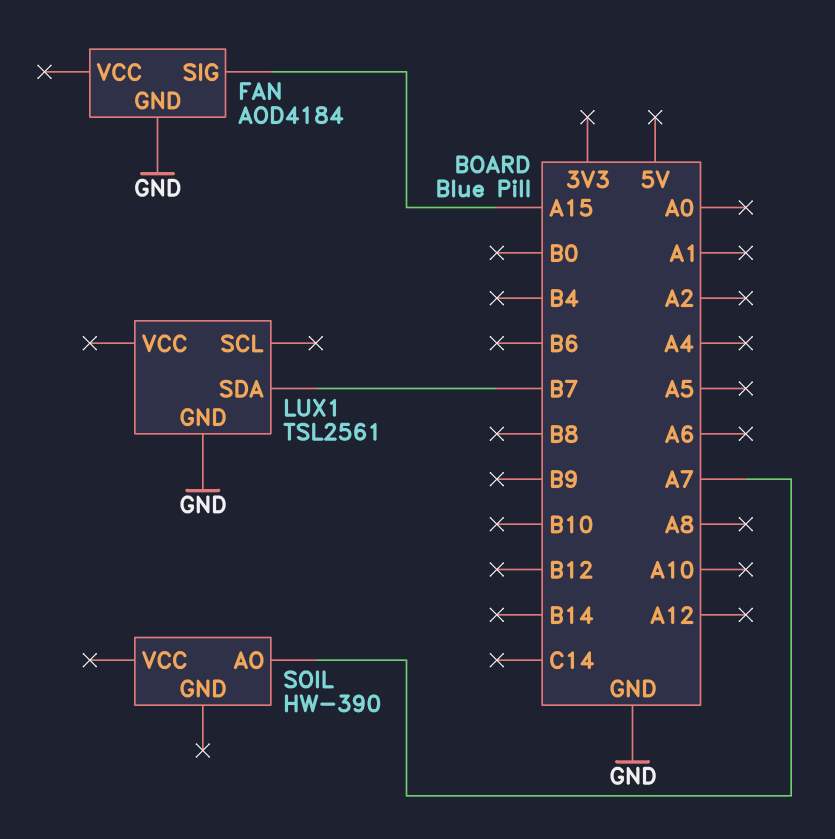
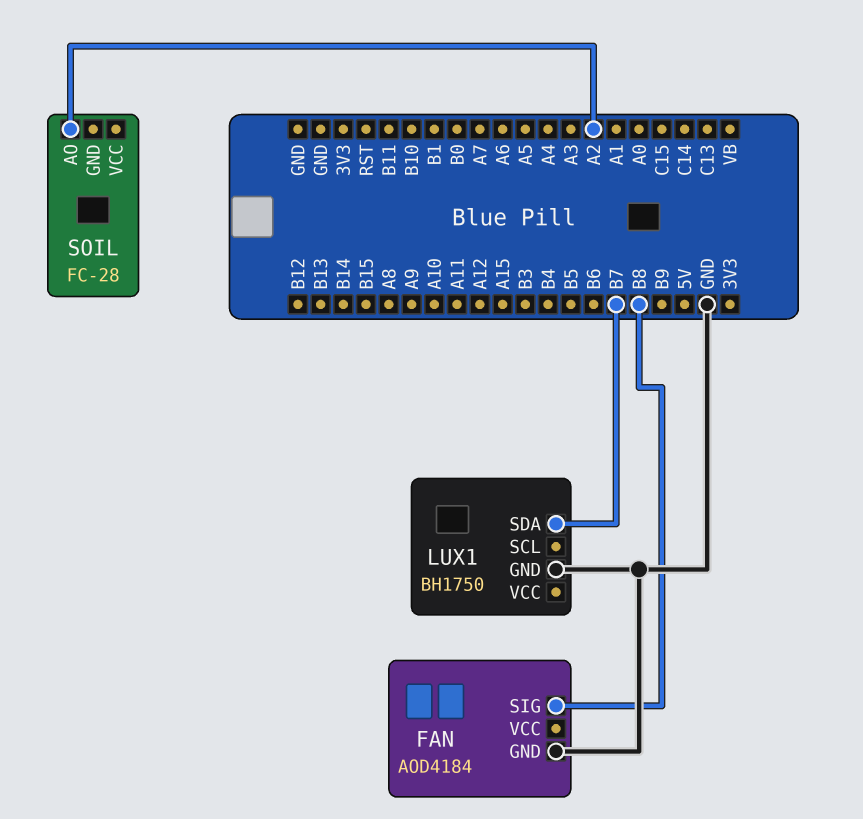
FAN pin SIG: A15 -> B8
LUX1: TSL2561 -> BH1750
SOIL: HW-390 -> FC-28
SOIL pin AO: A7 -> A2

